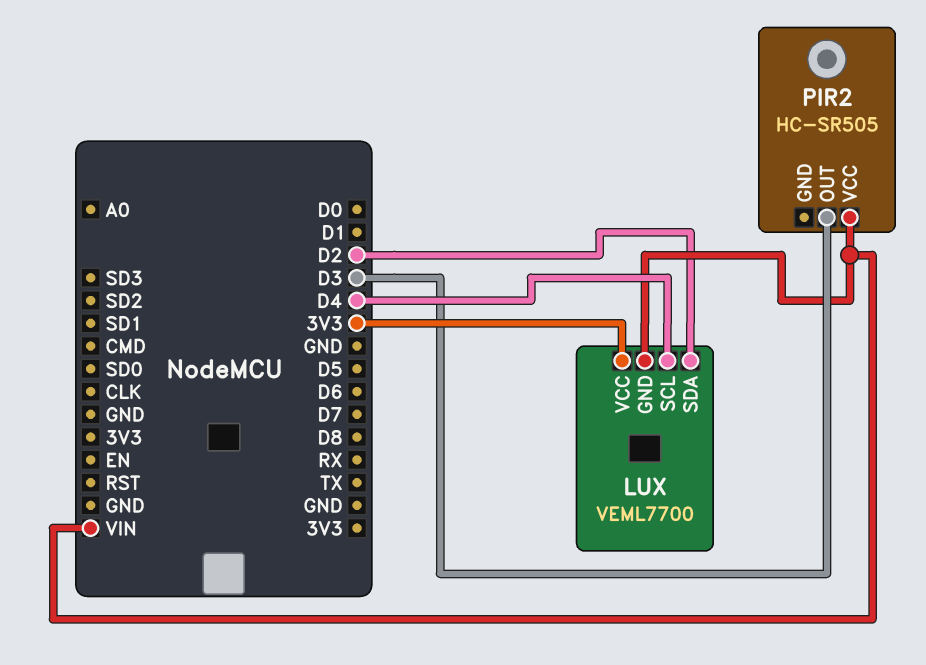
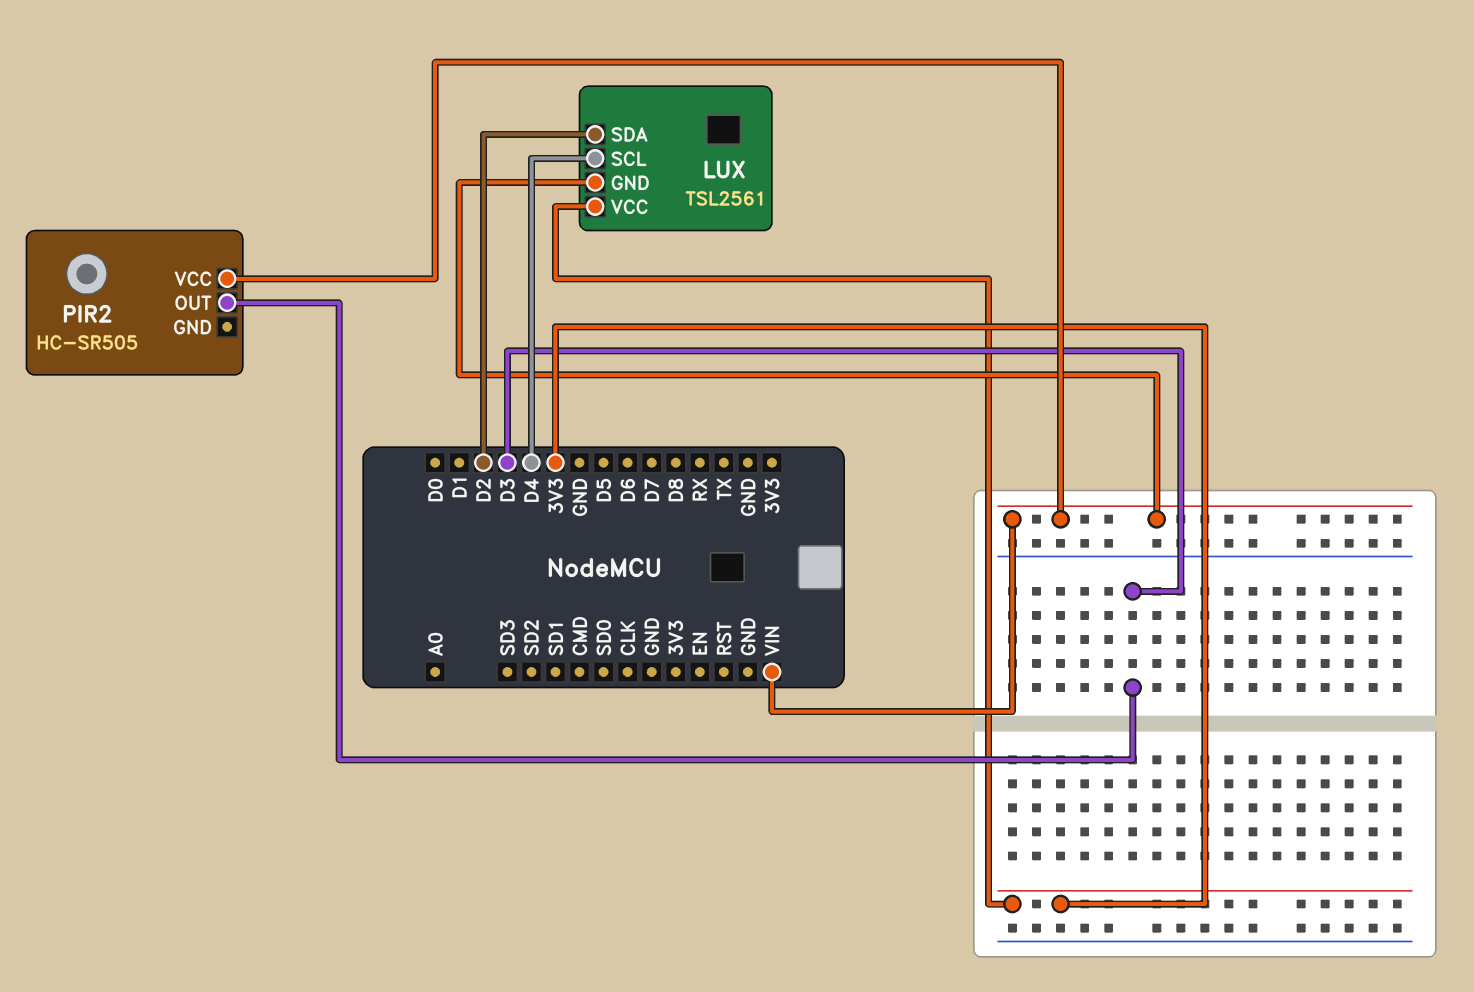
LUX: VEML7700 -> TSL2561

